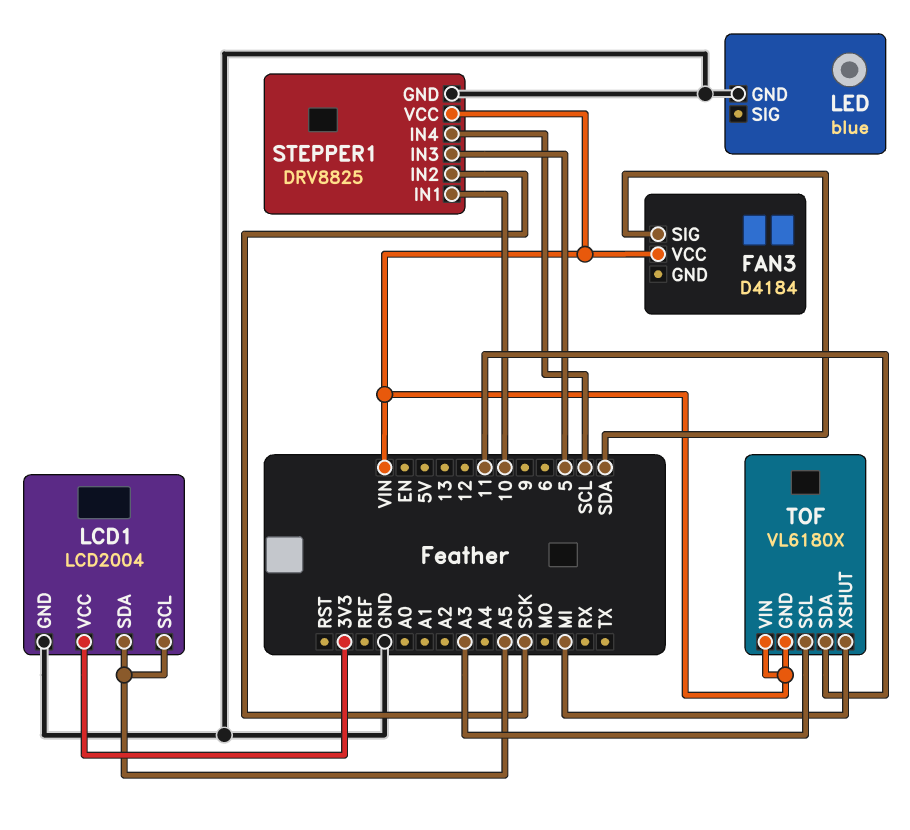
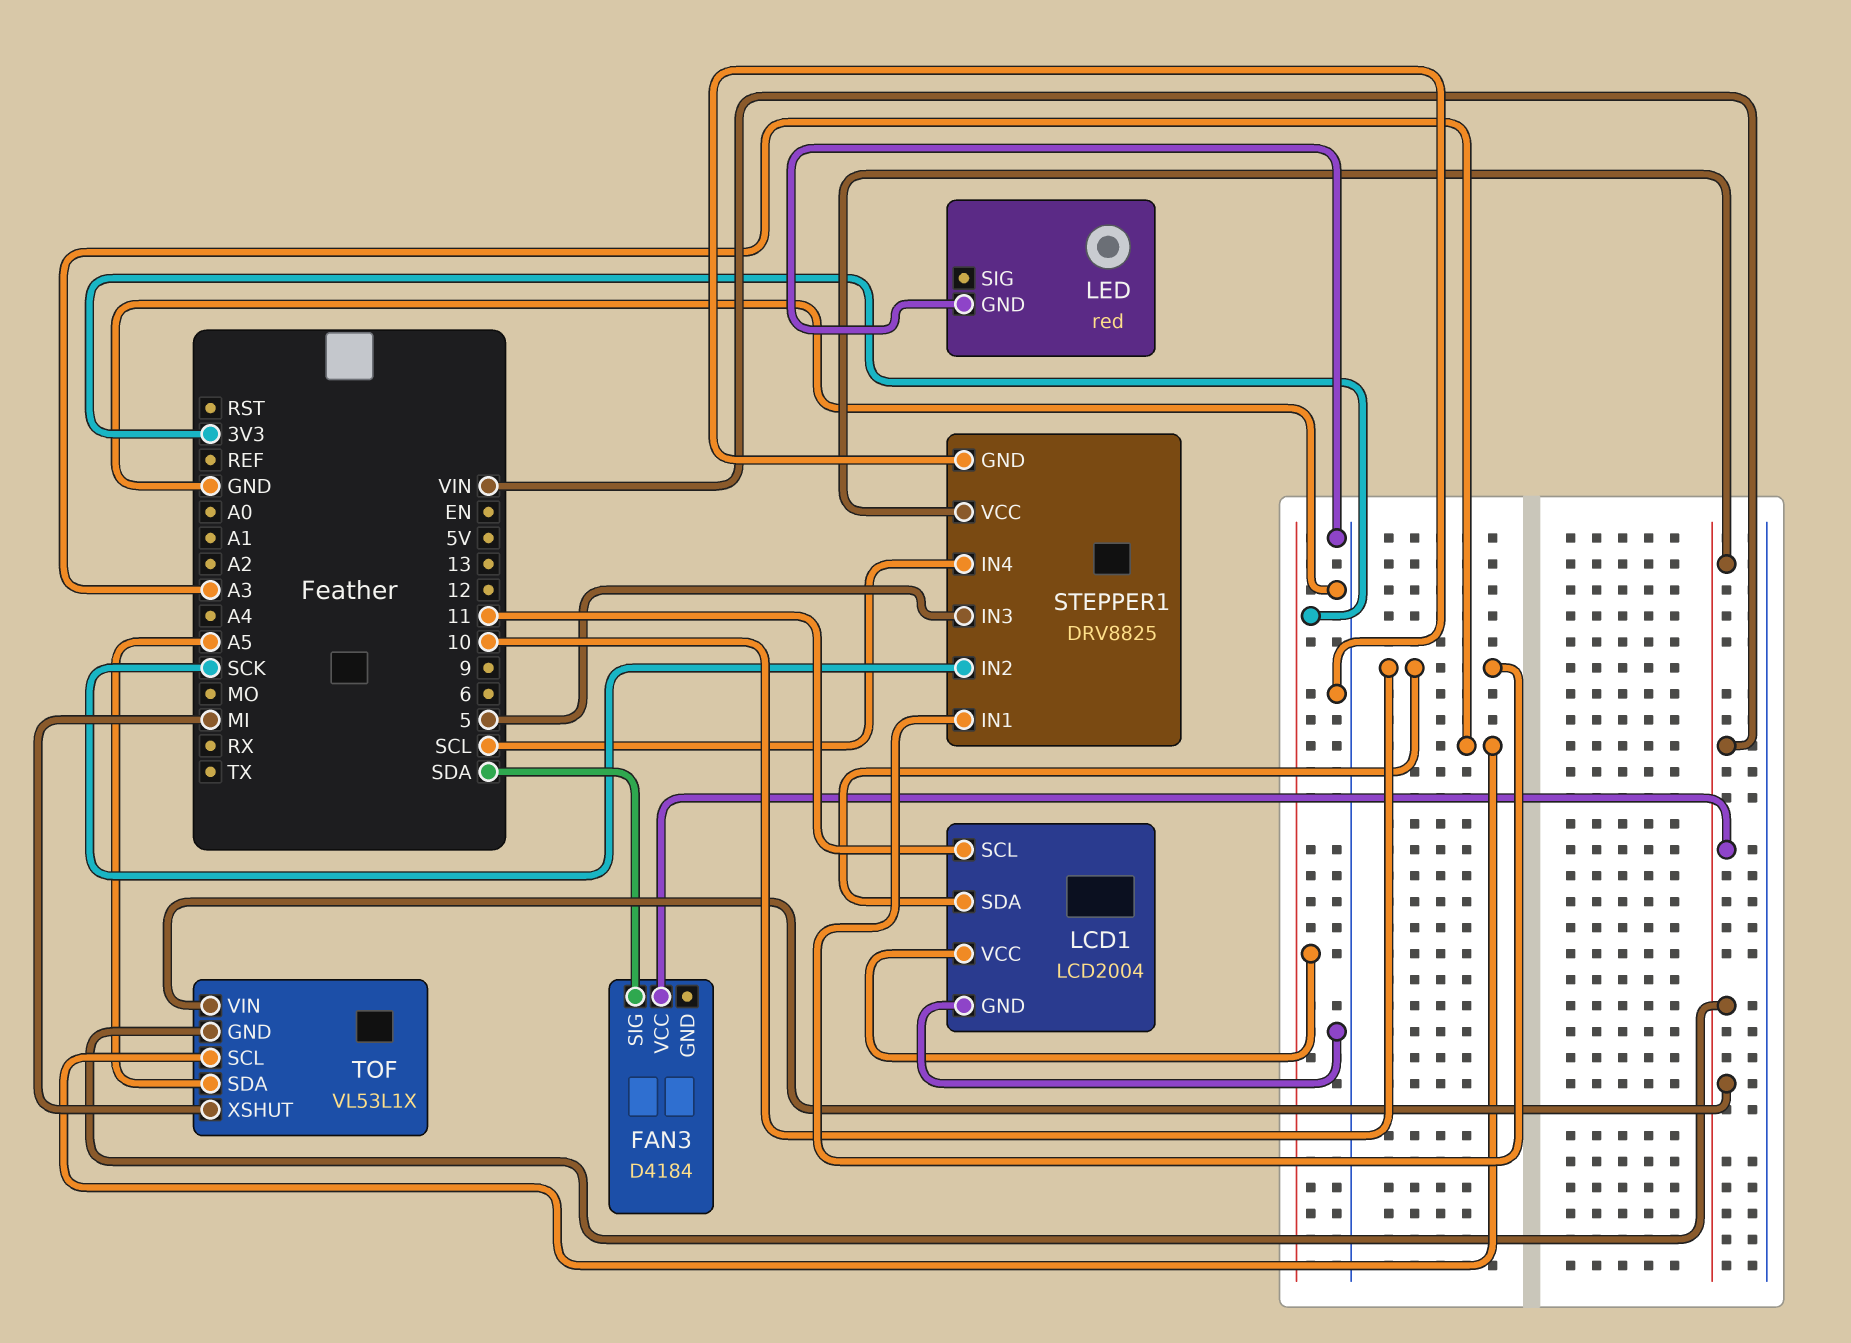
LCD1 pin SCL: A5 -> 11
LCD1 pin SDA: A5 -> 10
LED: blue -> red
TOF: VL6180X -> VL53L1X
TOF pin SDA: 11 -> A5

